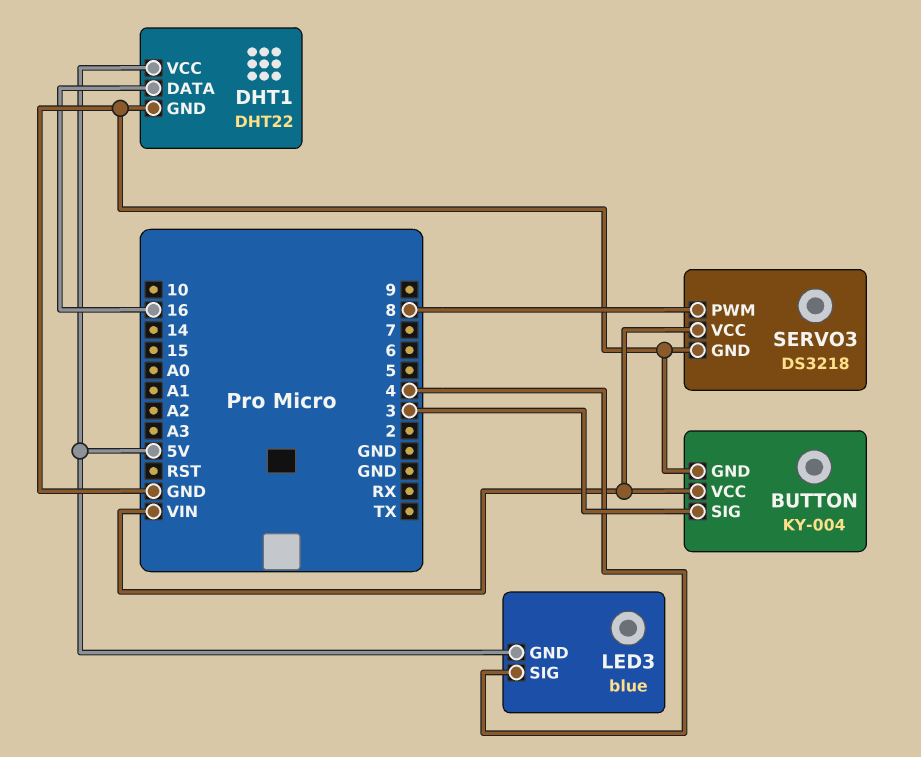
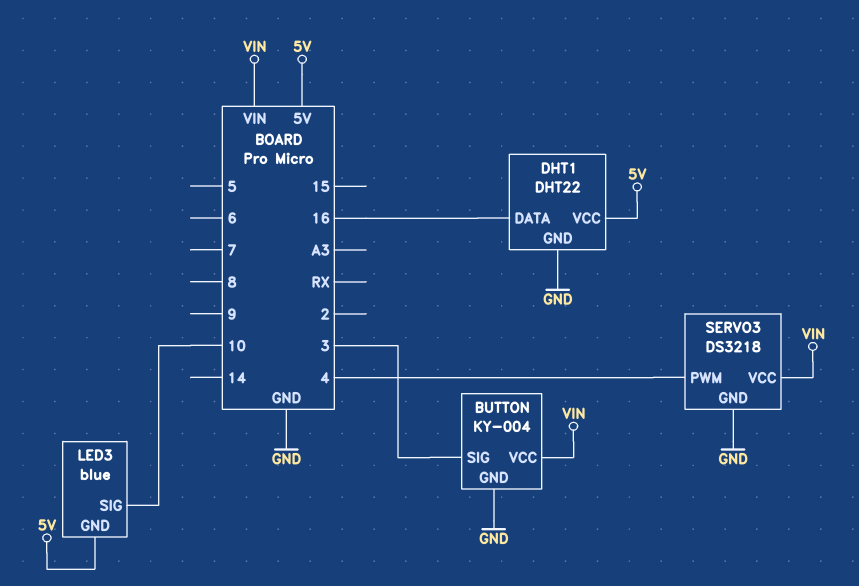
LED3 pin SIG: 4 -> 10
SERVO3 pin PWM: 8 -> 4

